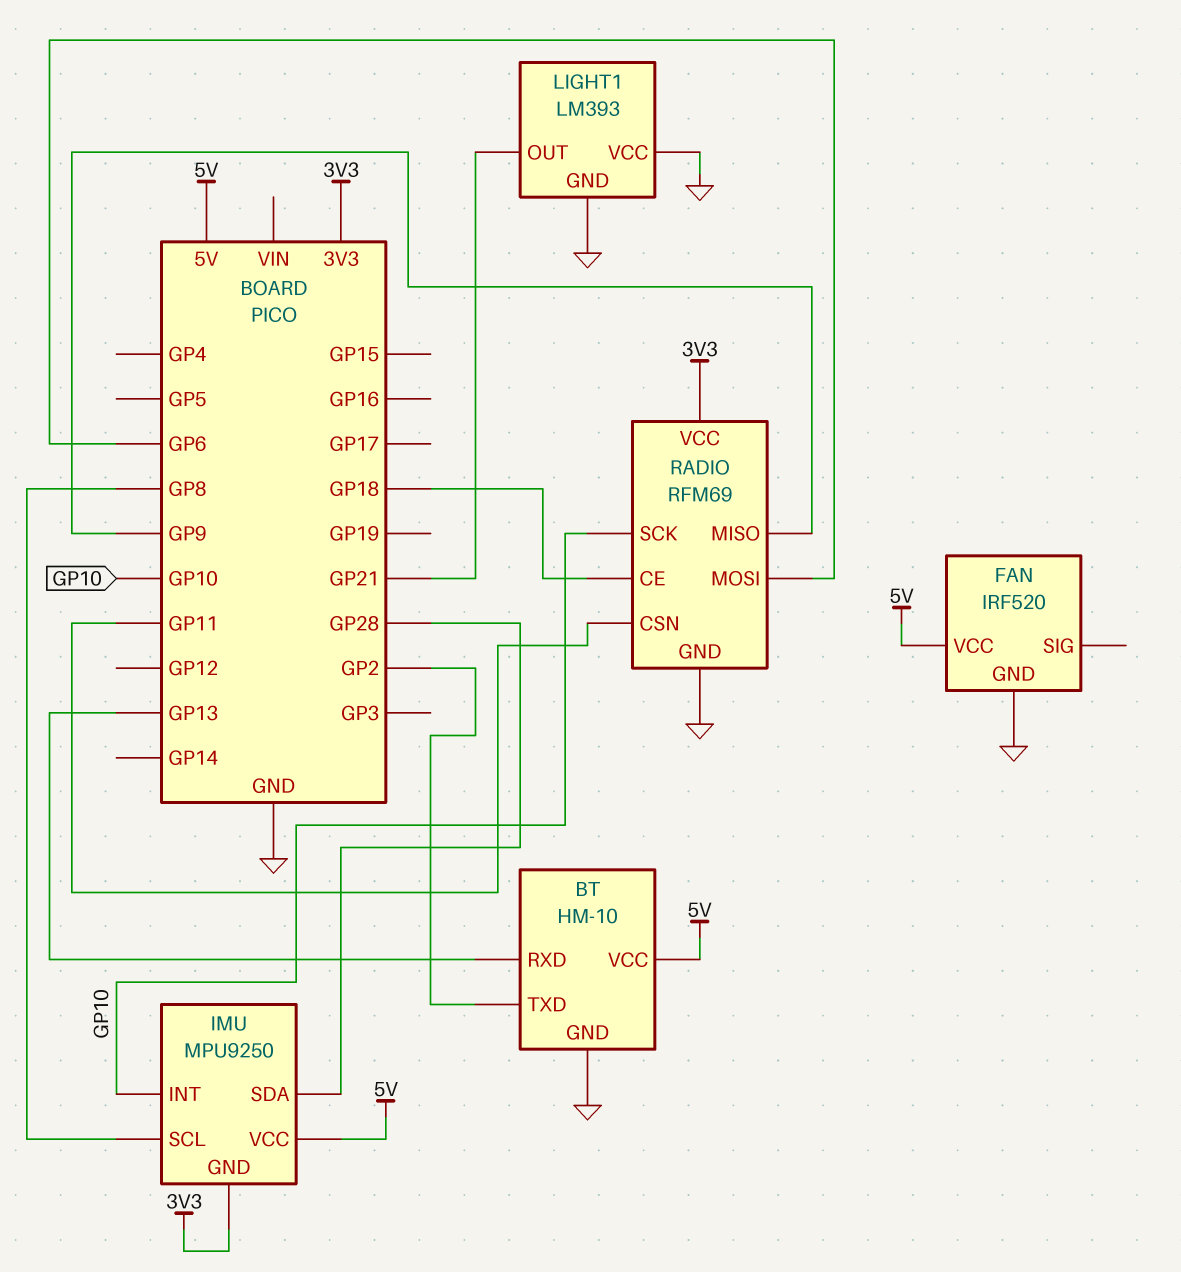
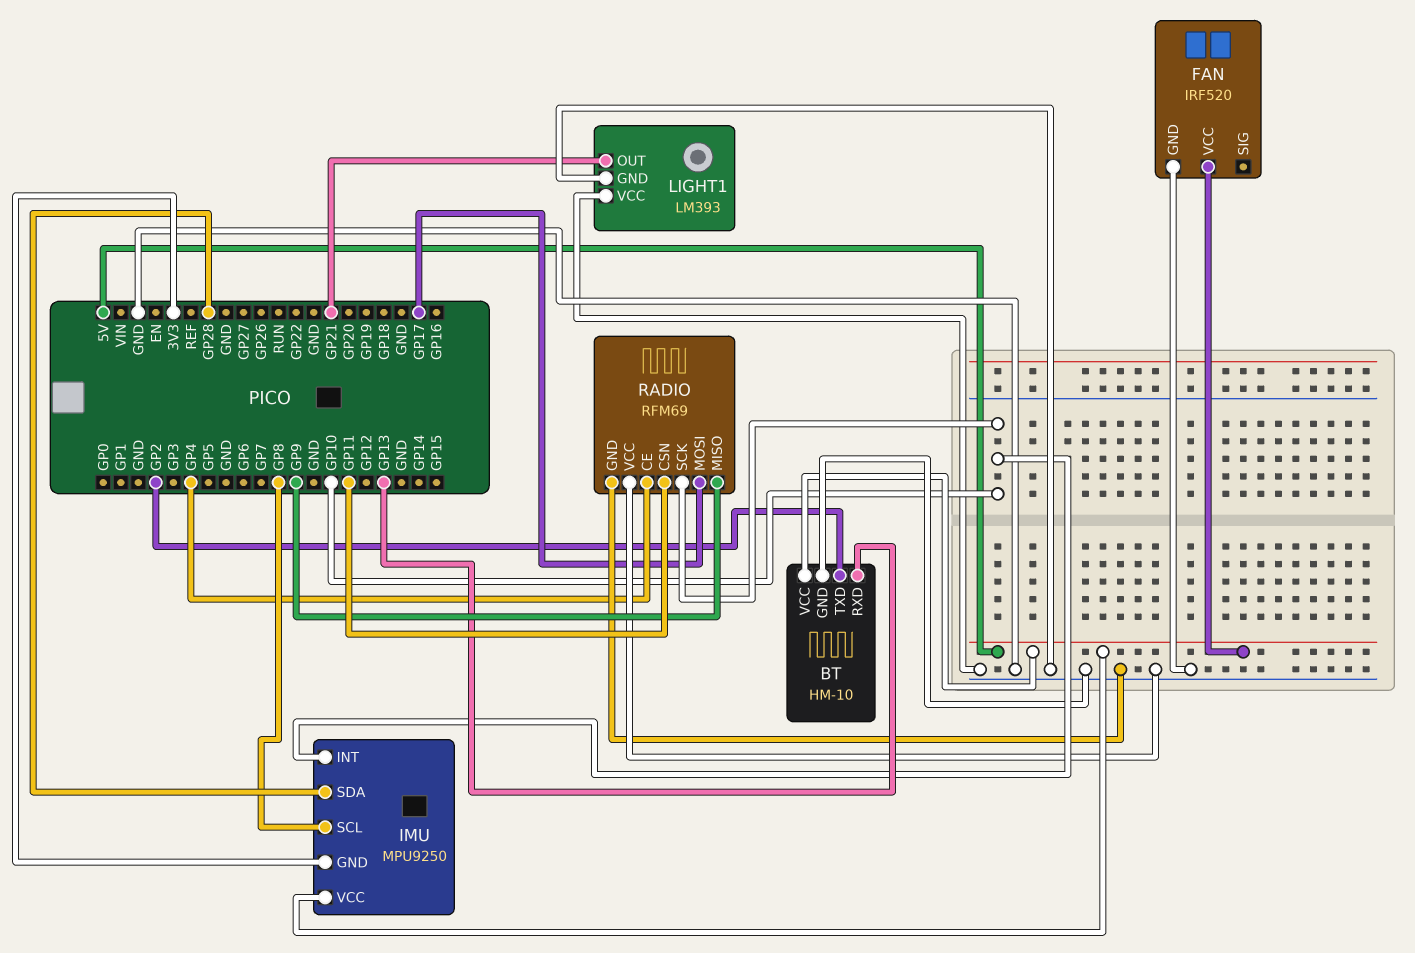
RADIO pin CE: GP18 -> GP4
RADIO pin MOSI: GP6 -> GP17
RADIO pin VCC: 3V3 -> GND

